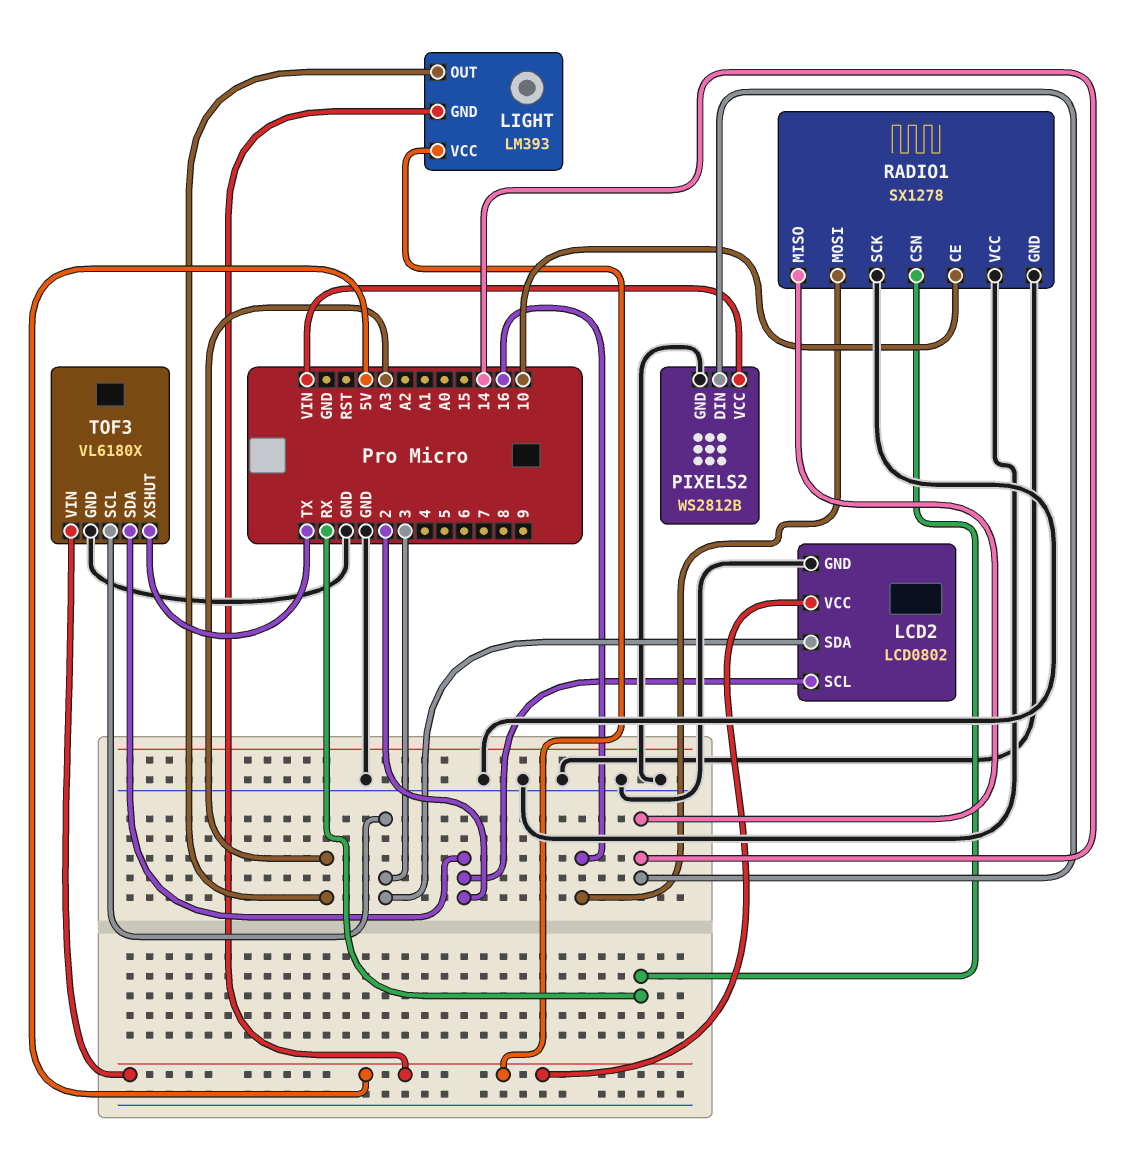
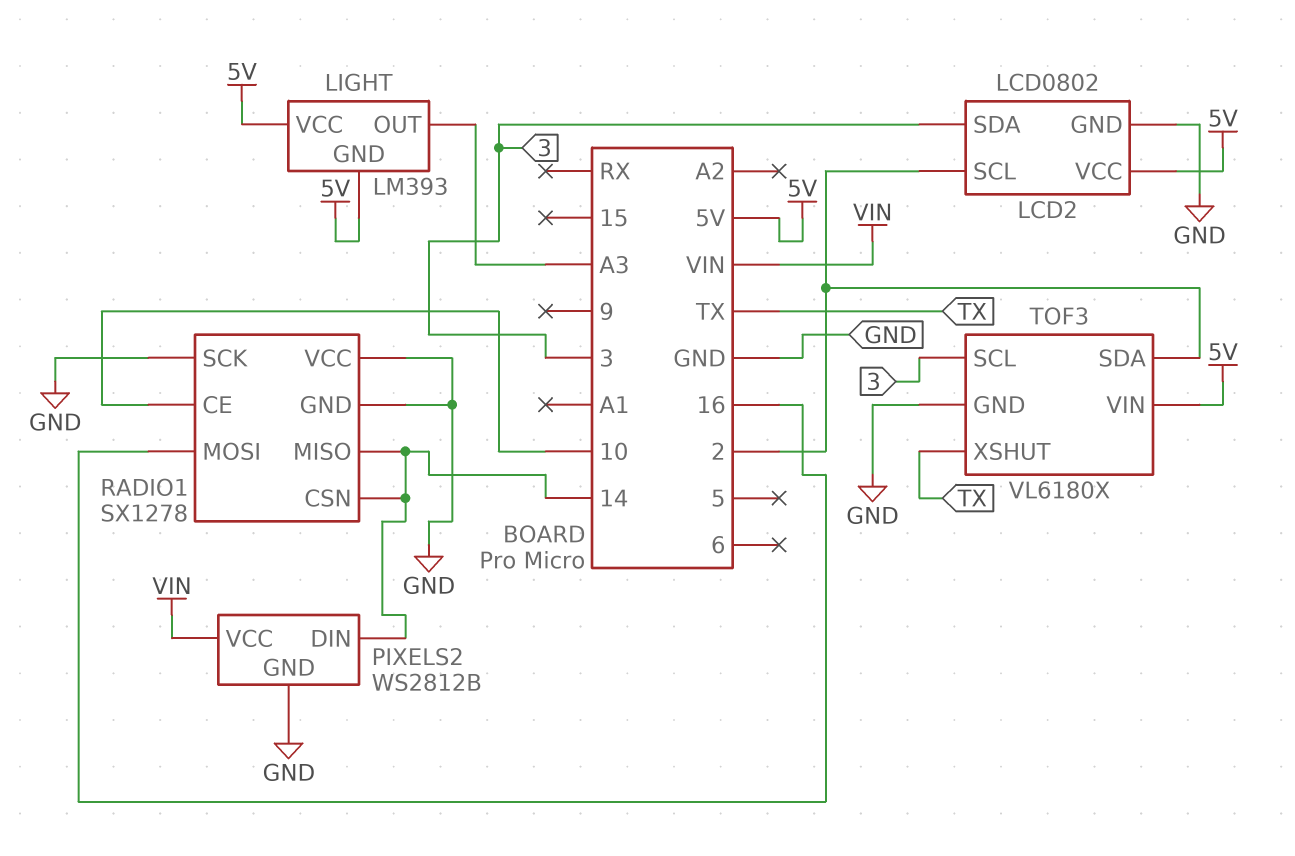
RADIO1 pin CSN: RX -> 14

